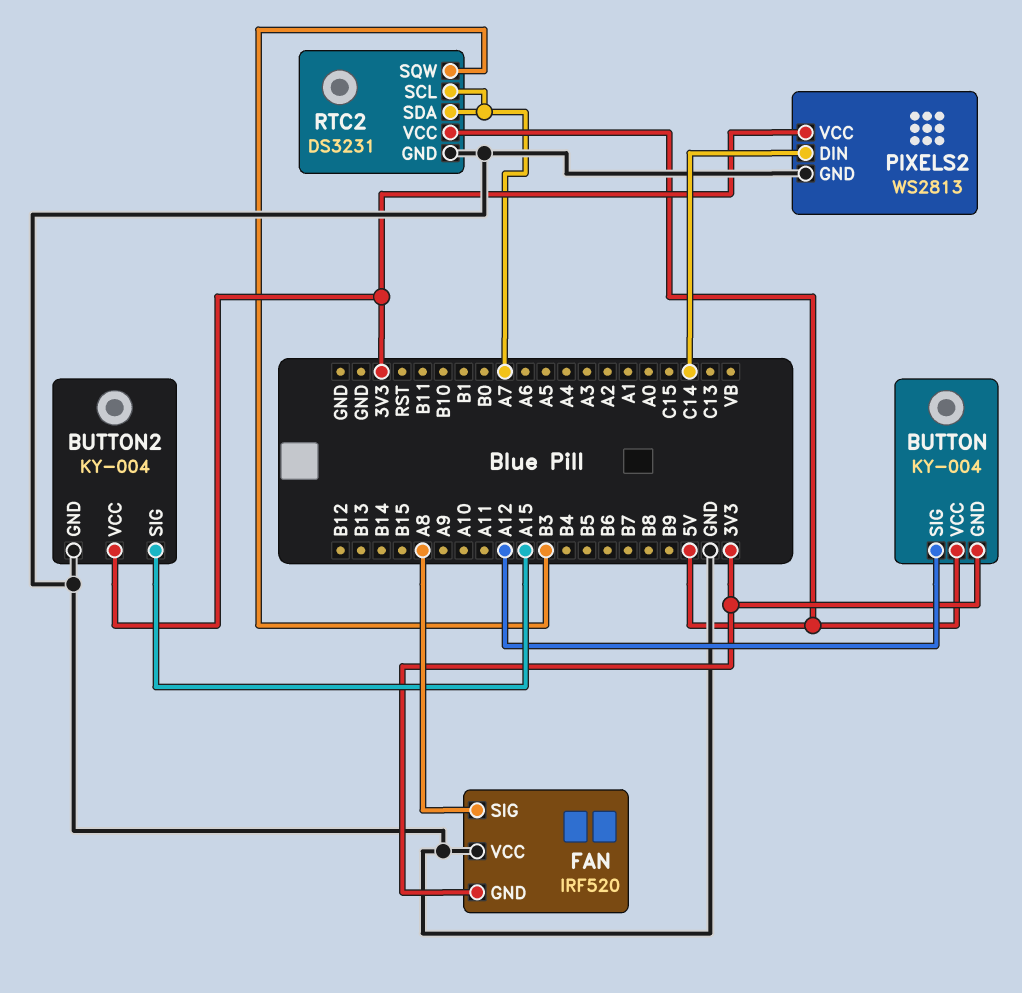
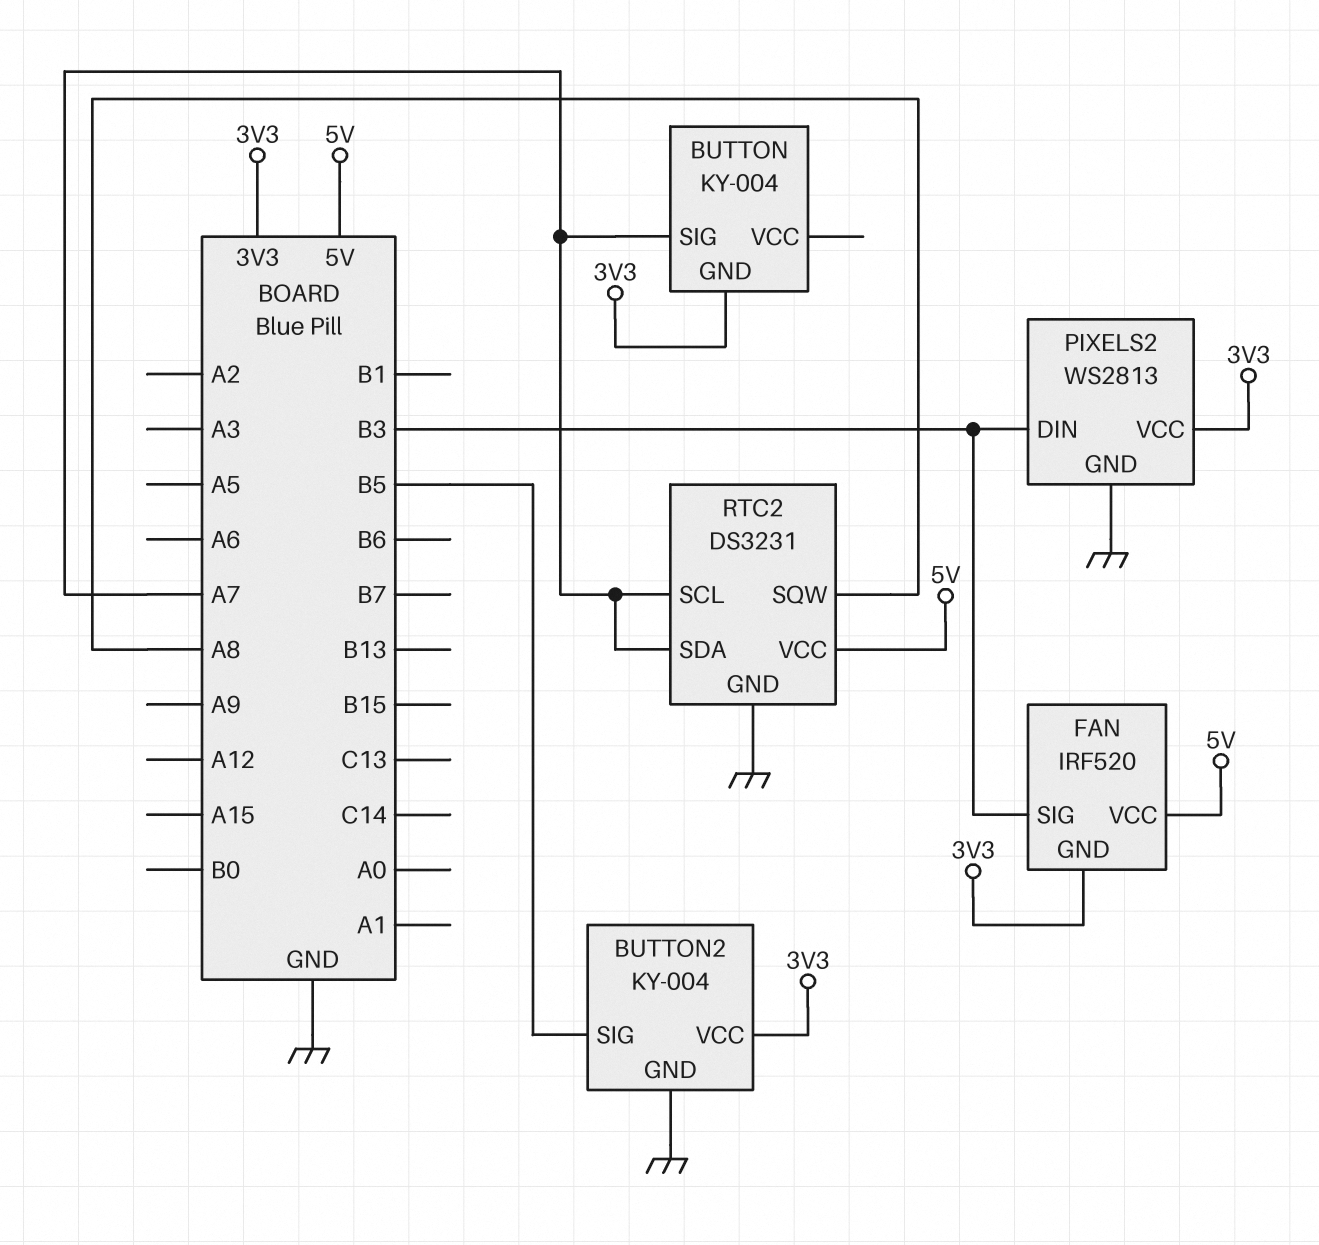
BUTTON pin SIG: A12 -> A7
BUTTON pin VCC: 5V -> none
BUTTON2 pin SIG: A15 -> B5
FAN pin SIG: A8 -> B3
FAN pin VCC: GND -> 5V
PIXELS2 pin DIN: C14 -> B3
RTC2 pin SQW: B3 -> A8

